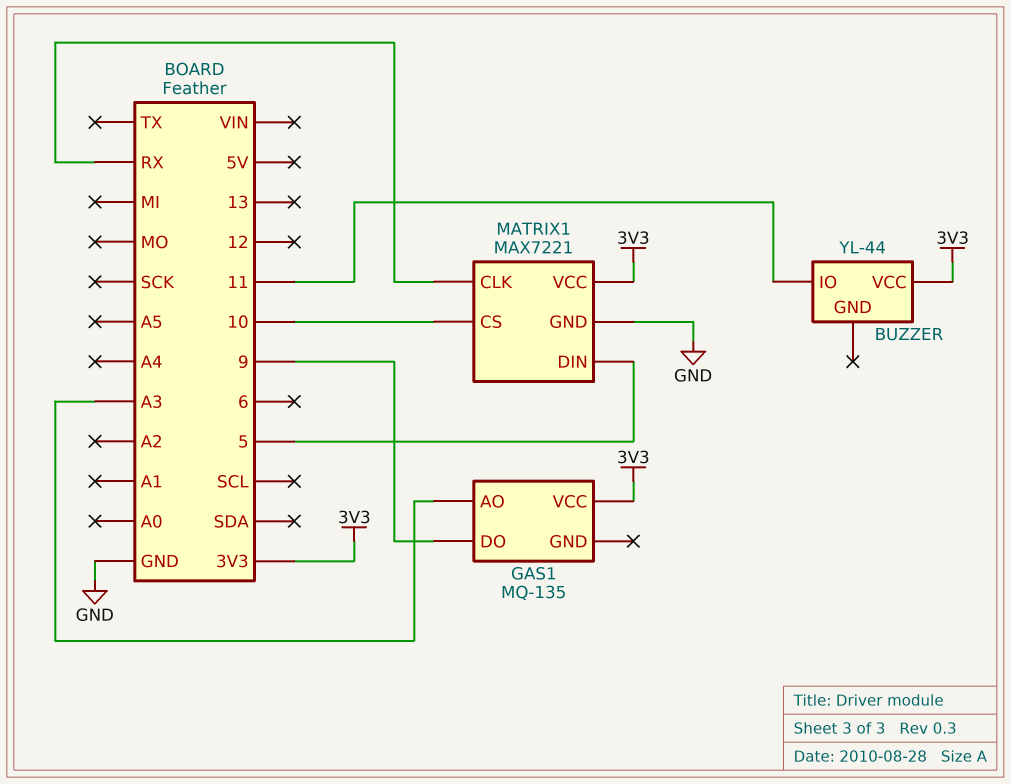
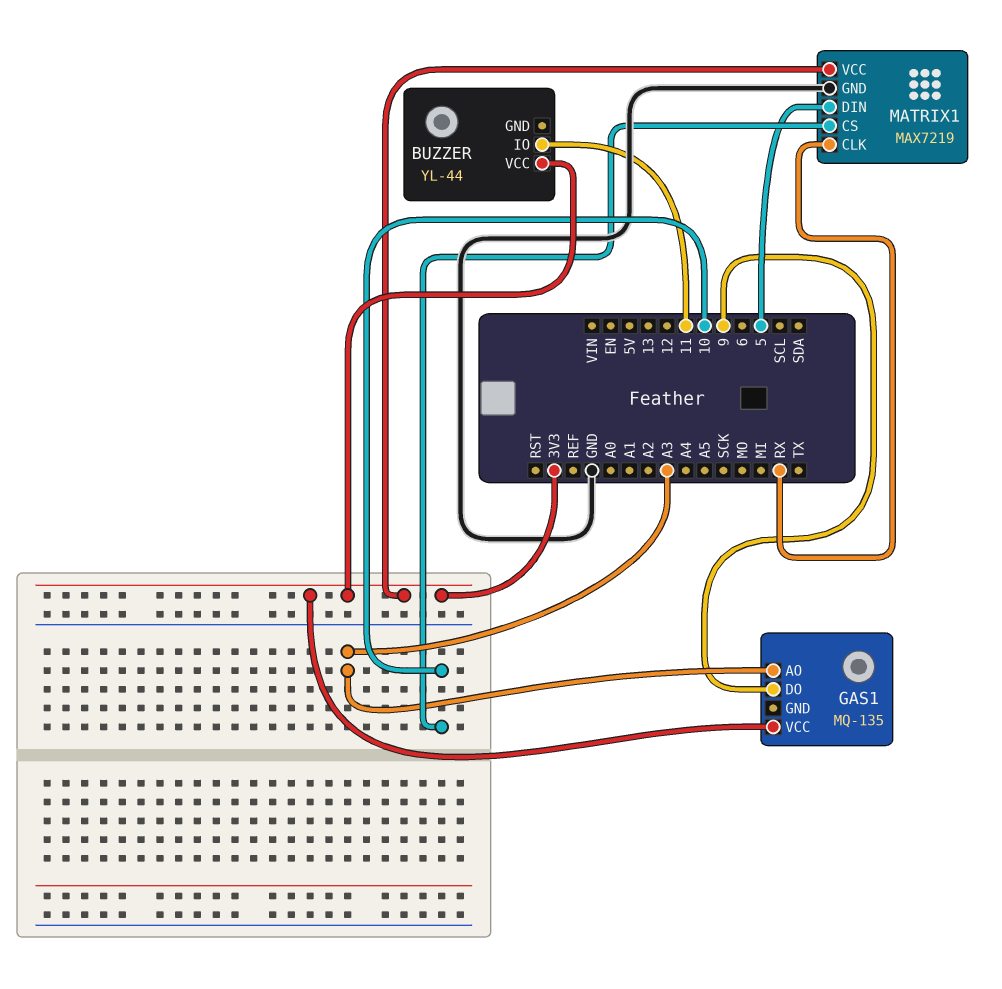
MATRIX1: MAX7221 -> MAX7219

